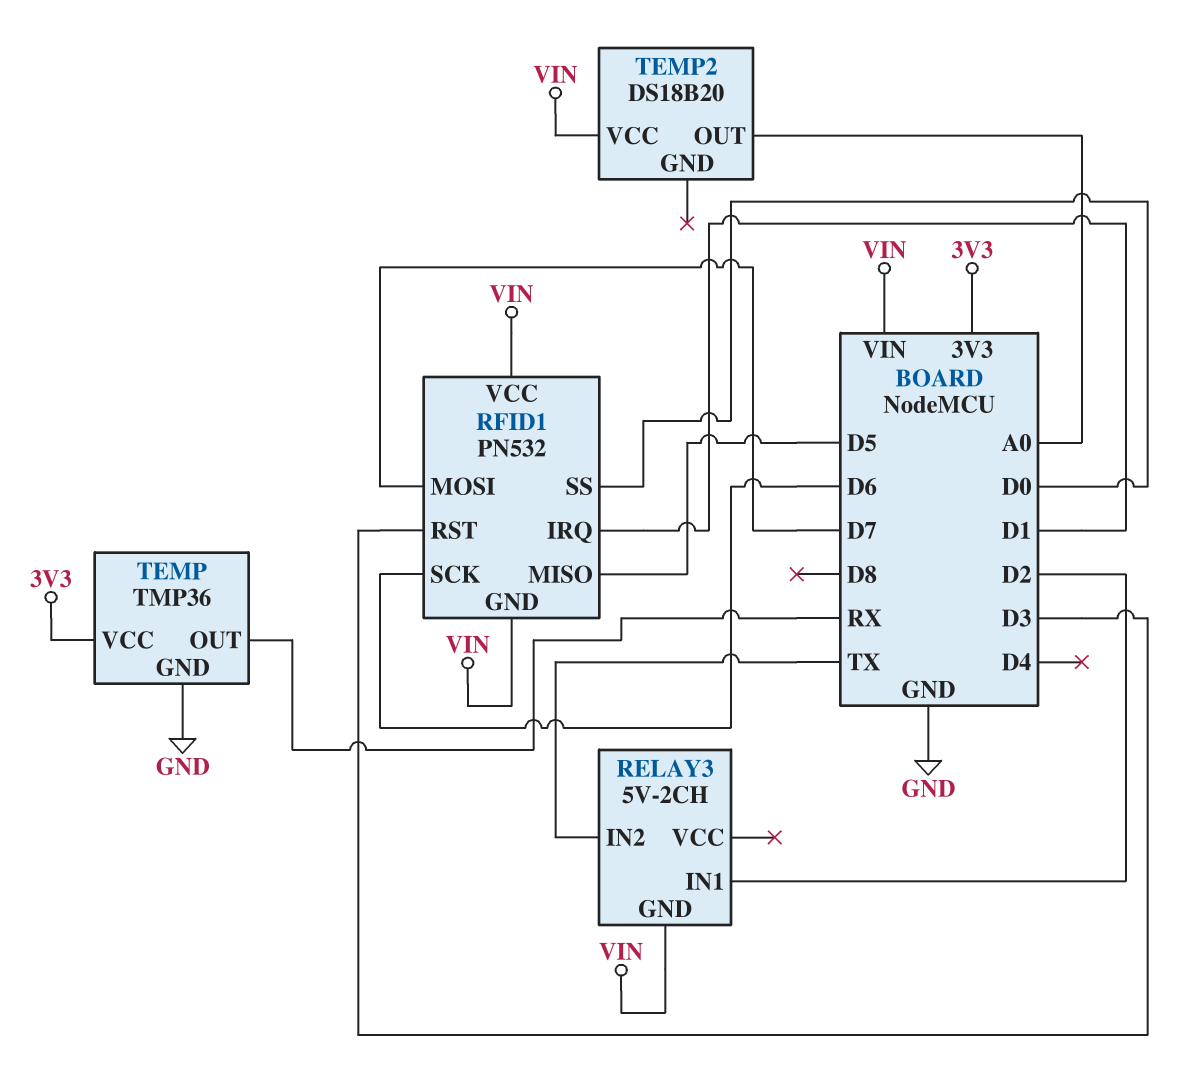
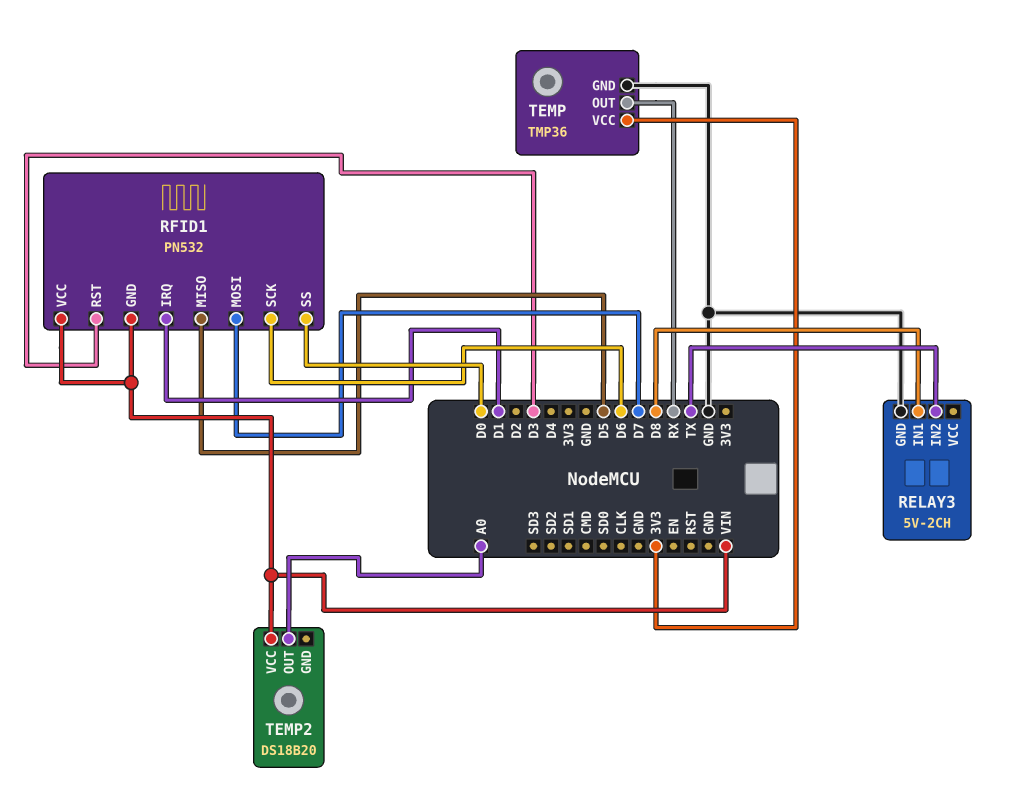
RELAY3 pin GND: VIN -> GND
RELAY3 pin IN1: D2 -> D8

